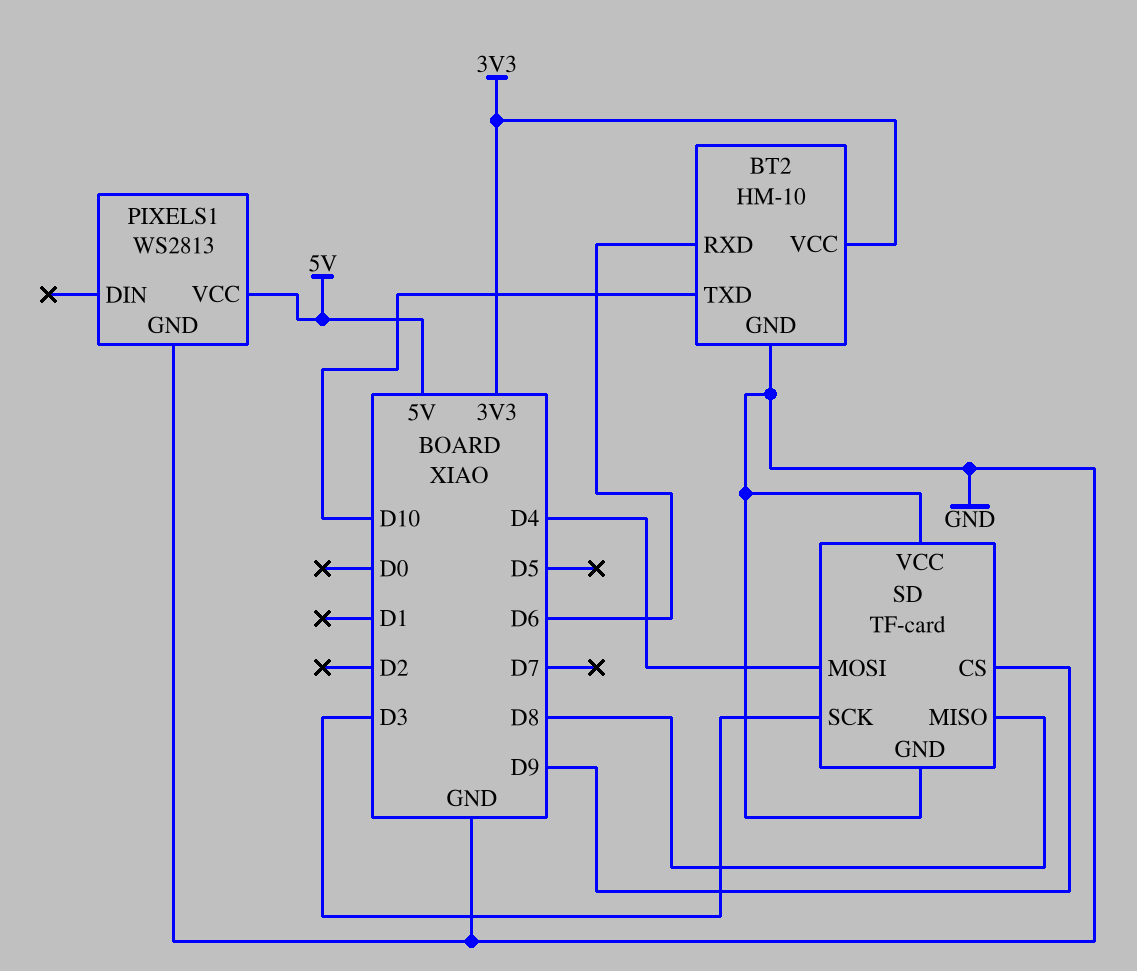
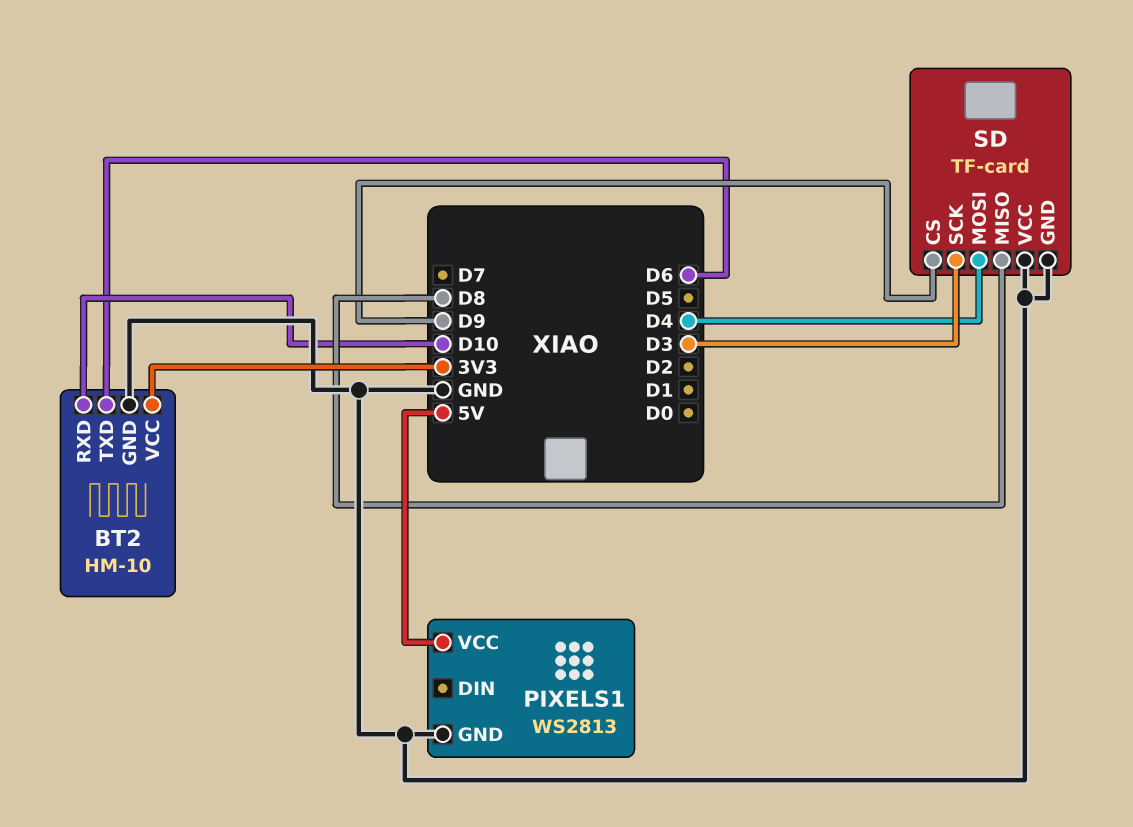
BT2 pin RXD: D6 -> D10
BT2 pin TXD: D10 -> D6

